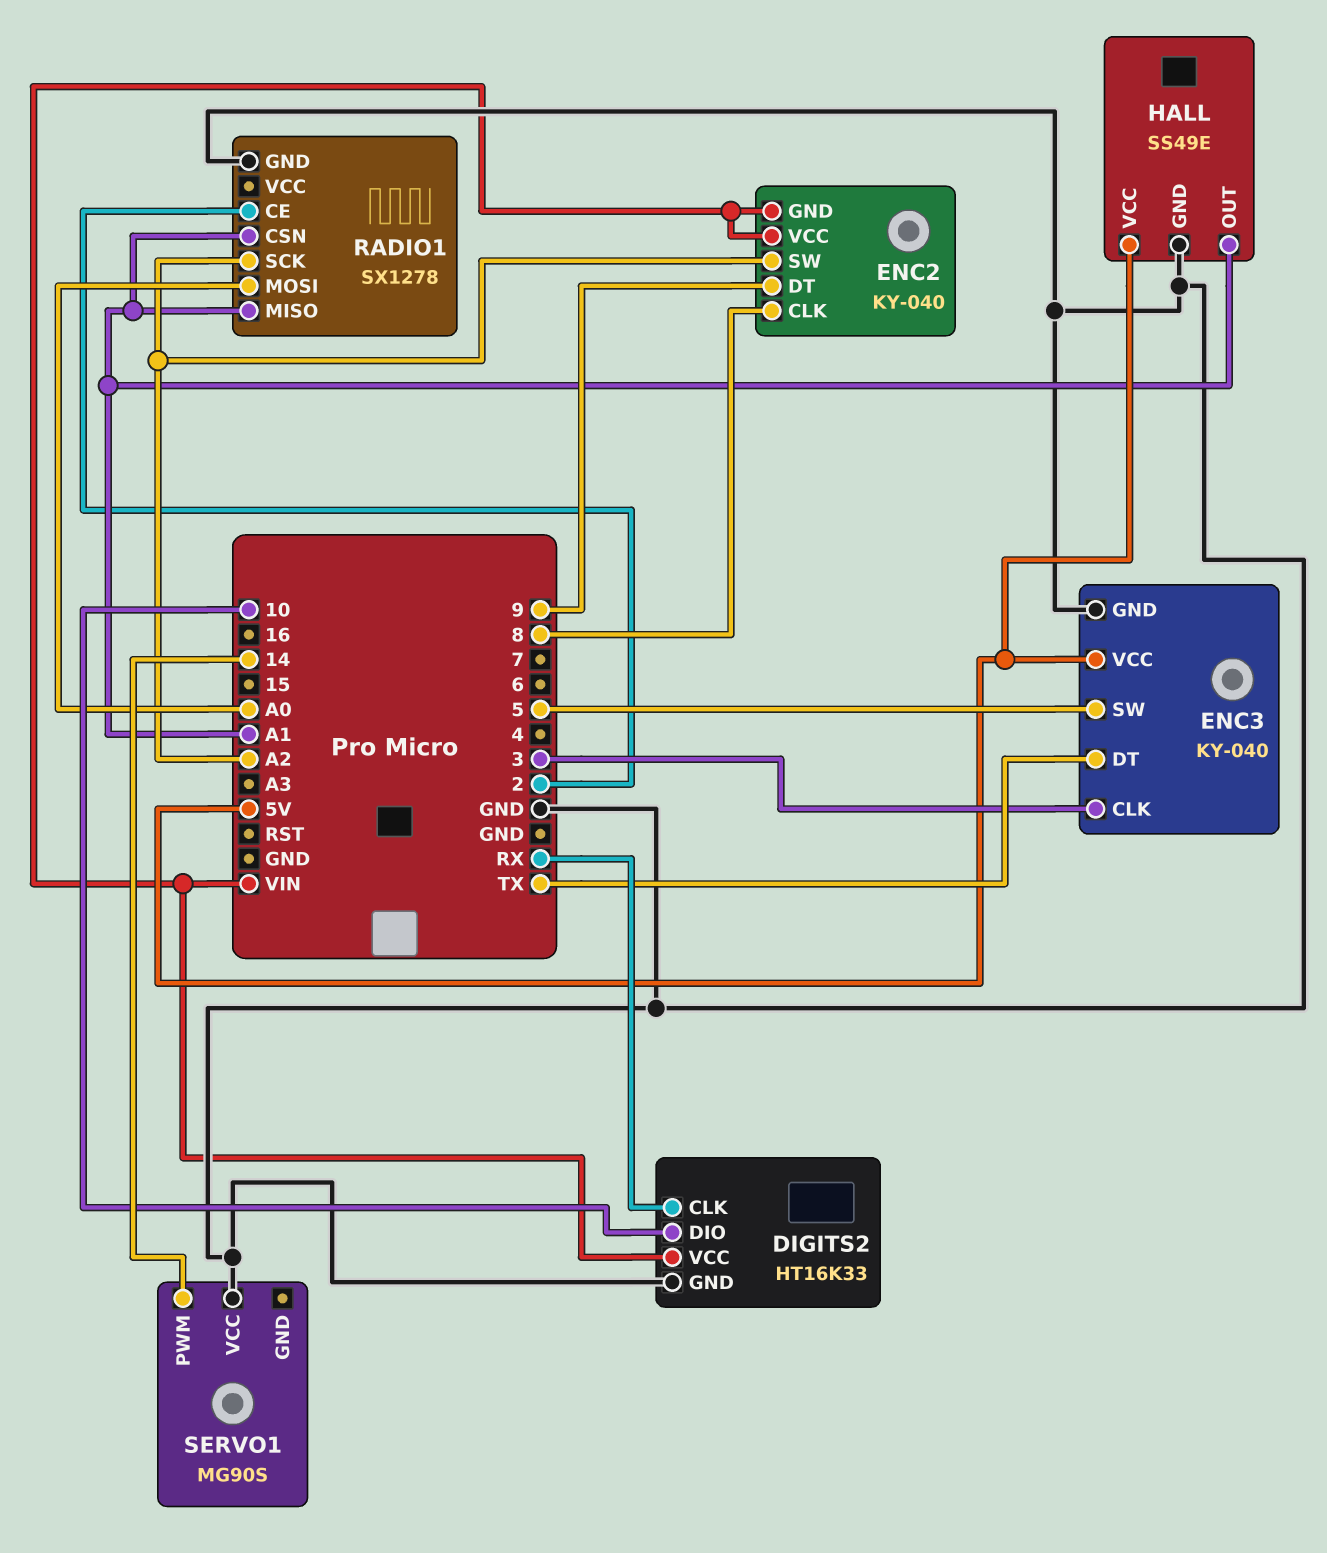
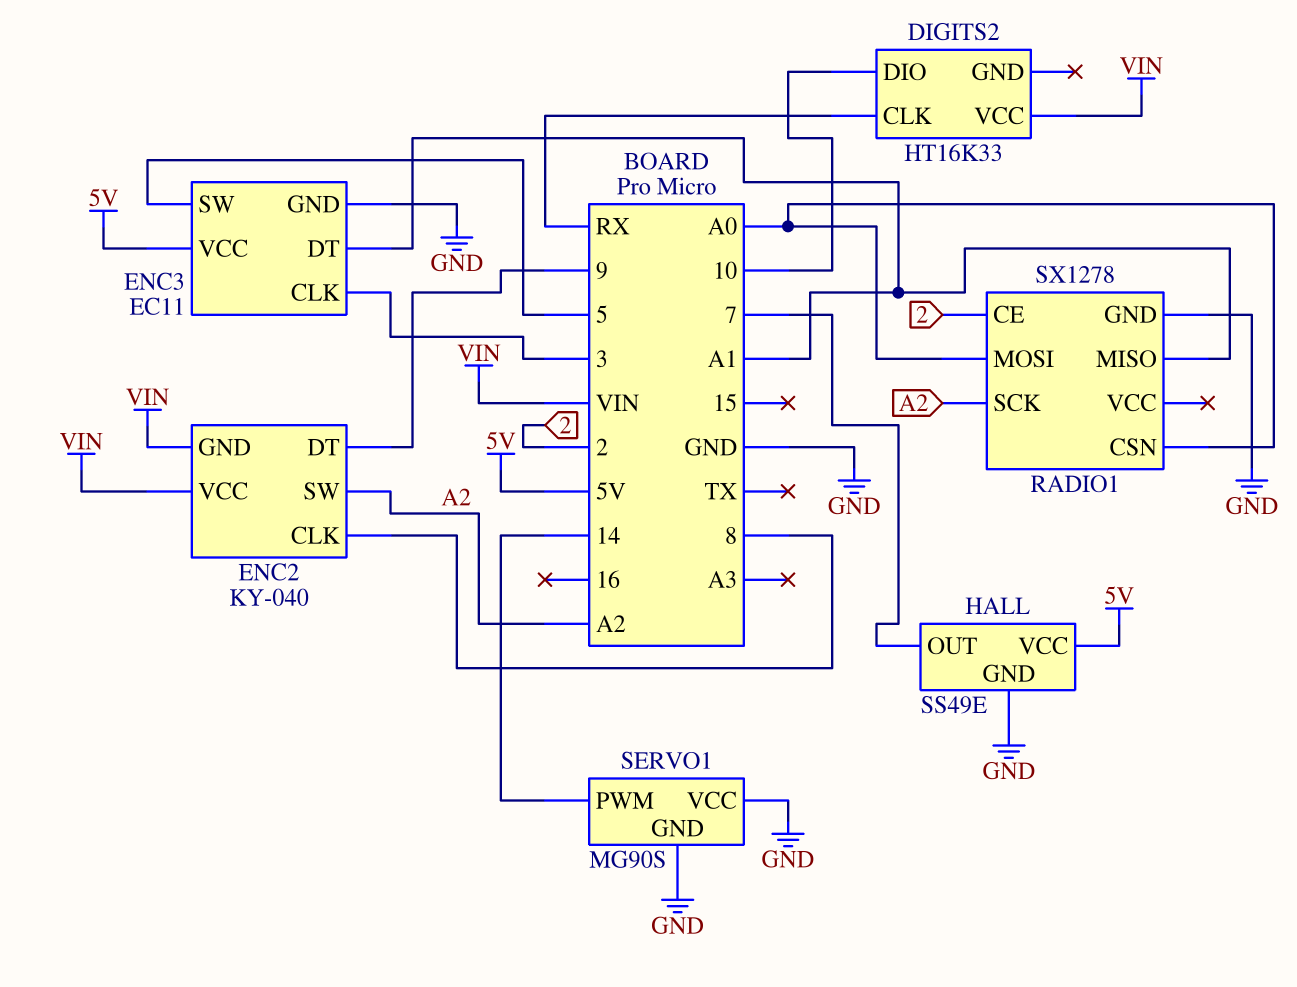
DIGITS2 pin GND: GND -> none
ENC3: KY-040 -> EC11
ENC3 pin DT: TX -> A1
HALL pin OUT: A1 -> 7
RADIO1 pin CSN: A1 -> A0
SERVO1 pin GND: none -> GND

